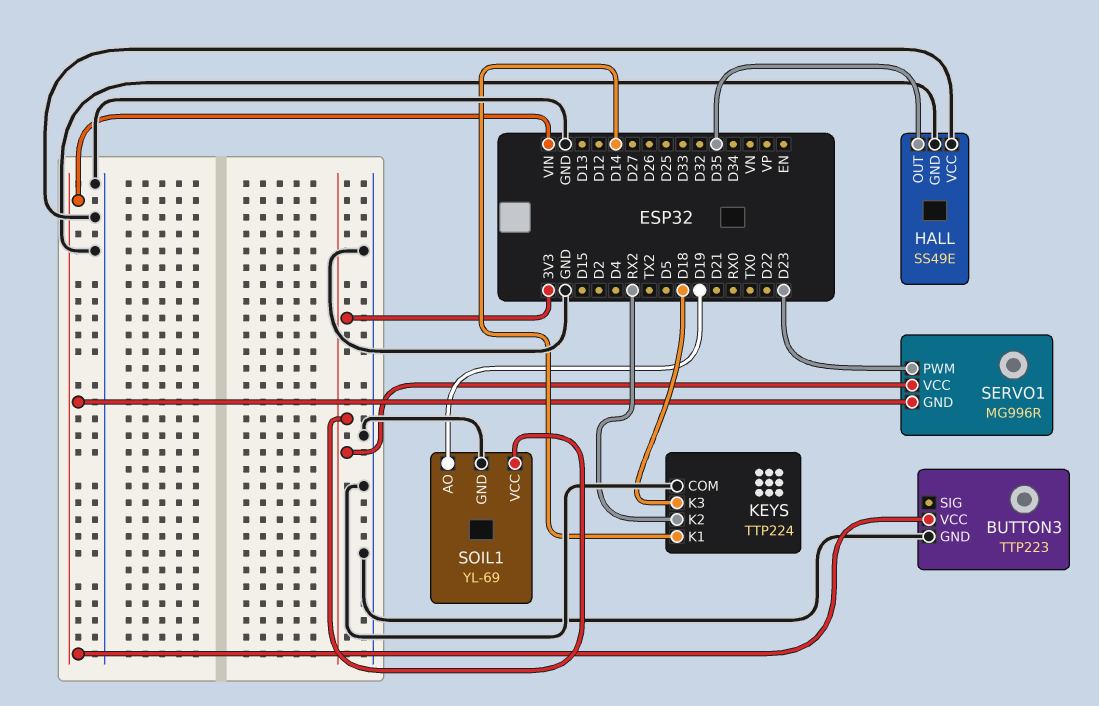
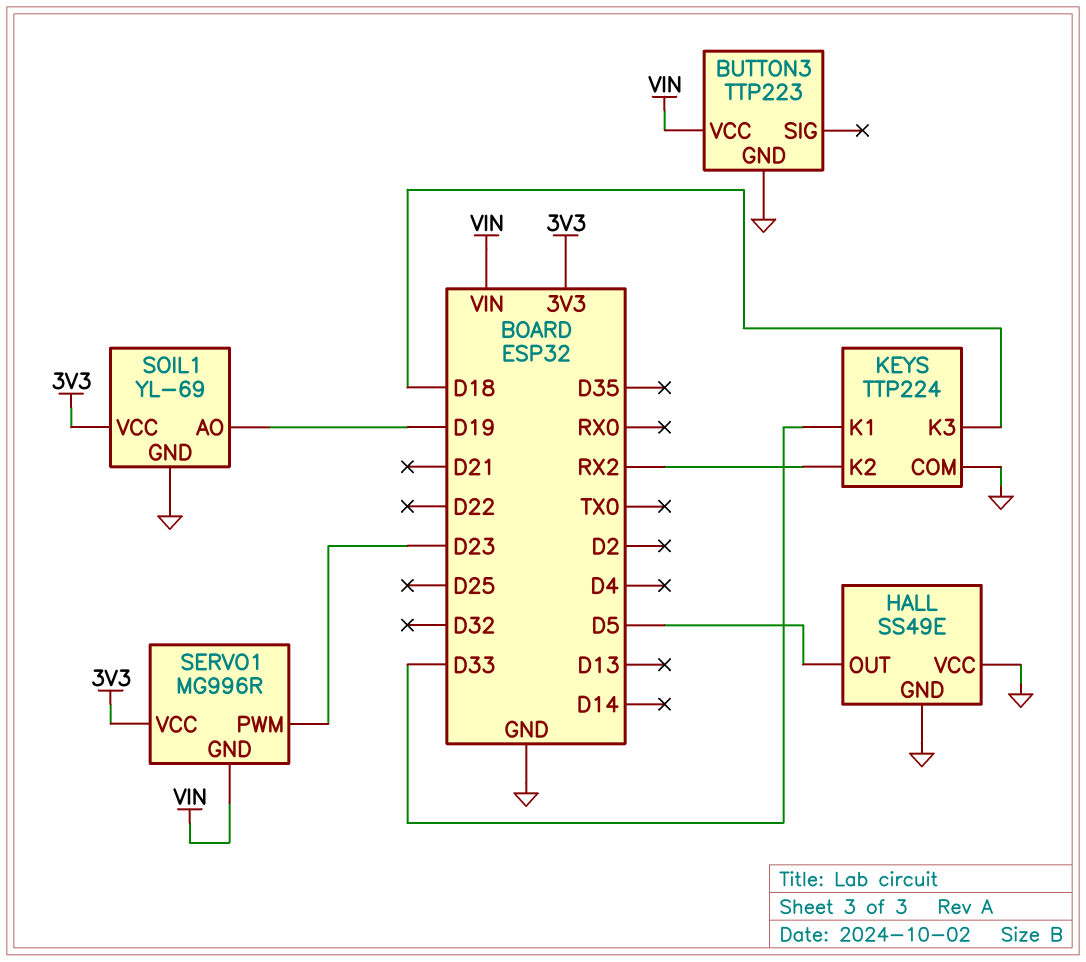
HALL pin OUT: D35 -> D5
KEYS pin K1: D14 -> D33

